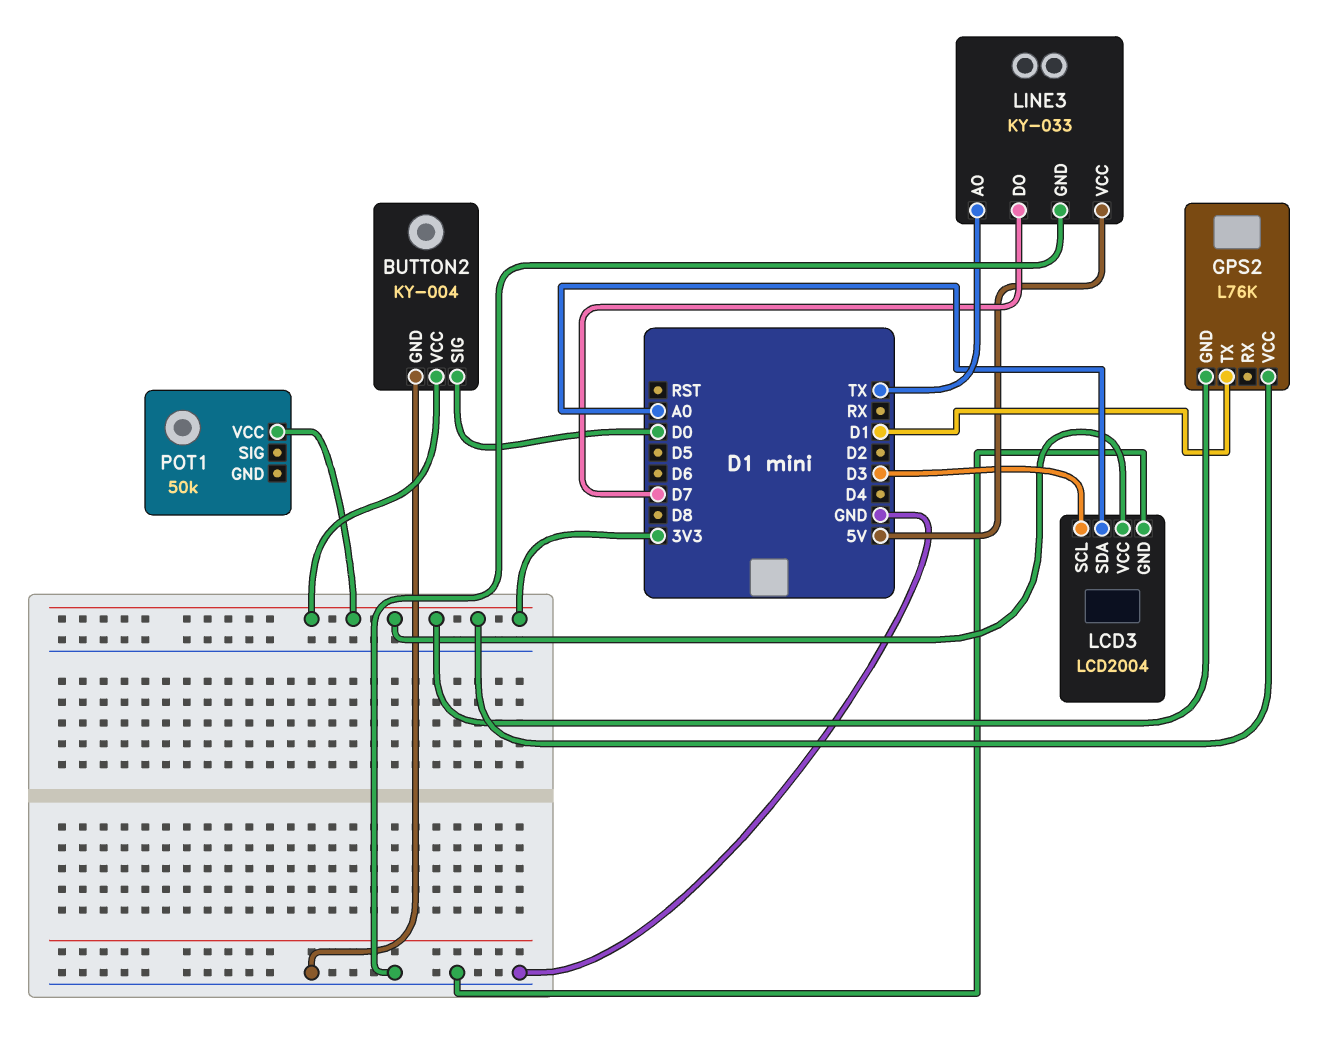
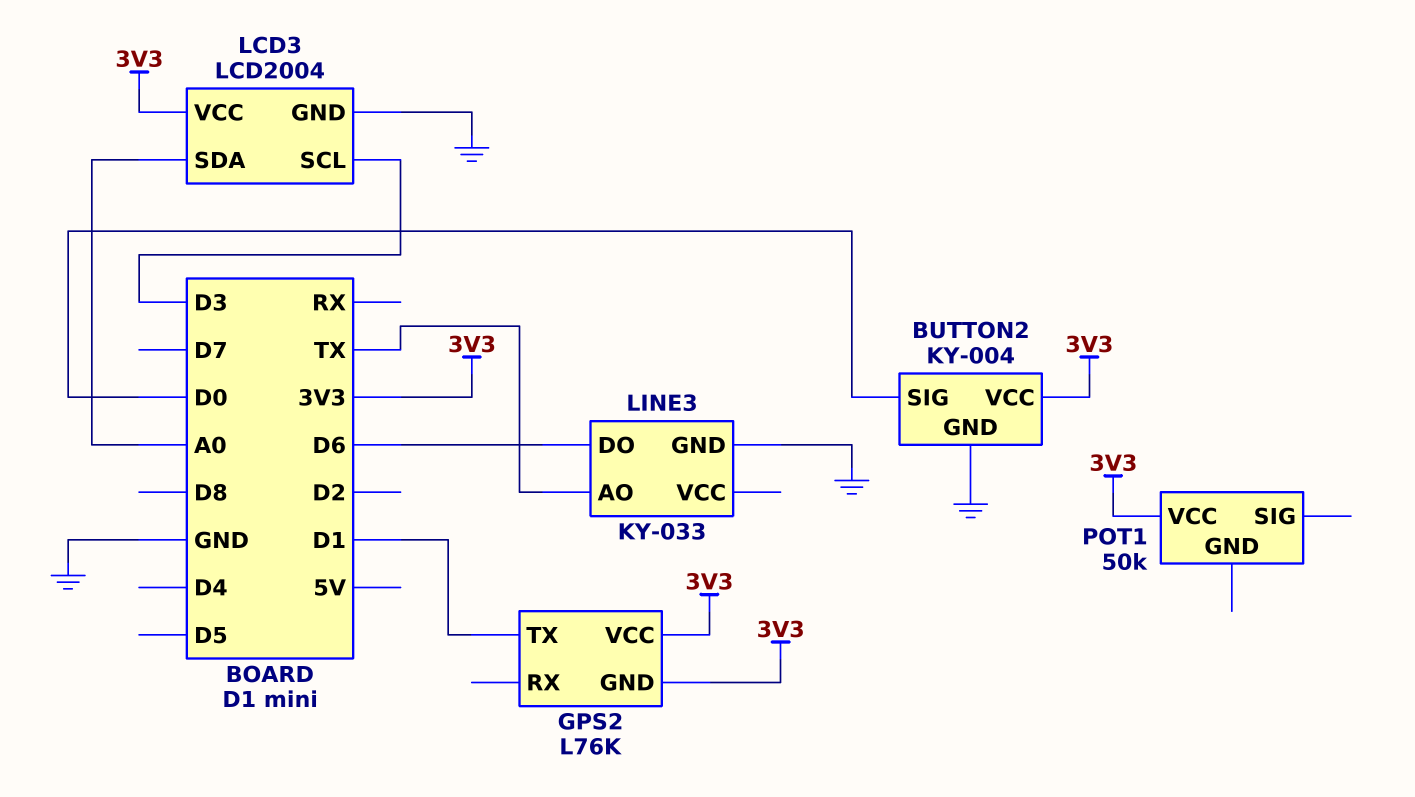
LINE3 pin DO: D7 -> D6
LINE3 pin VCC: 5V -> none

